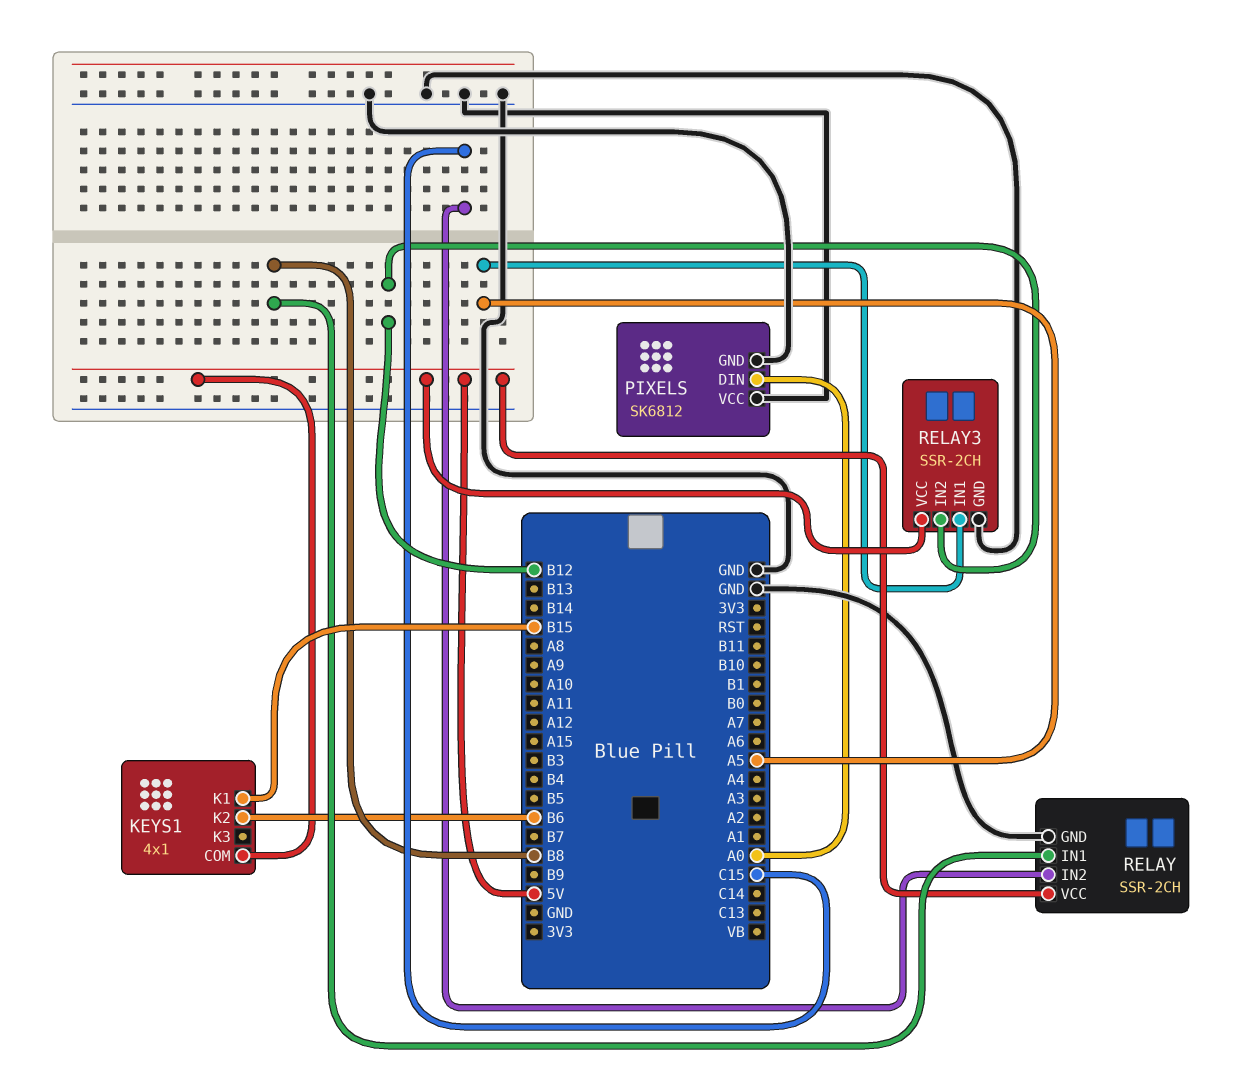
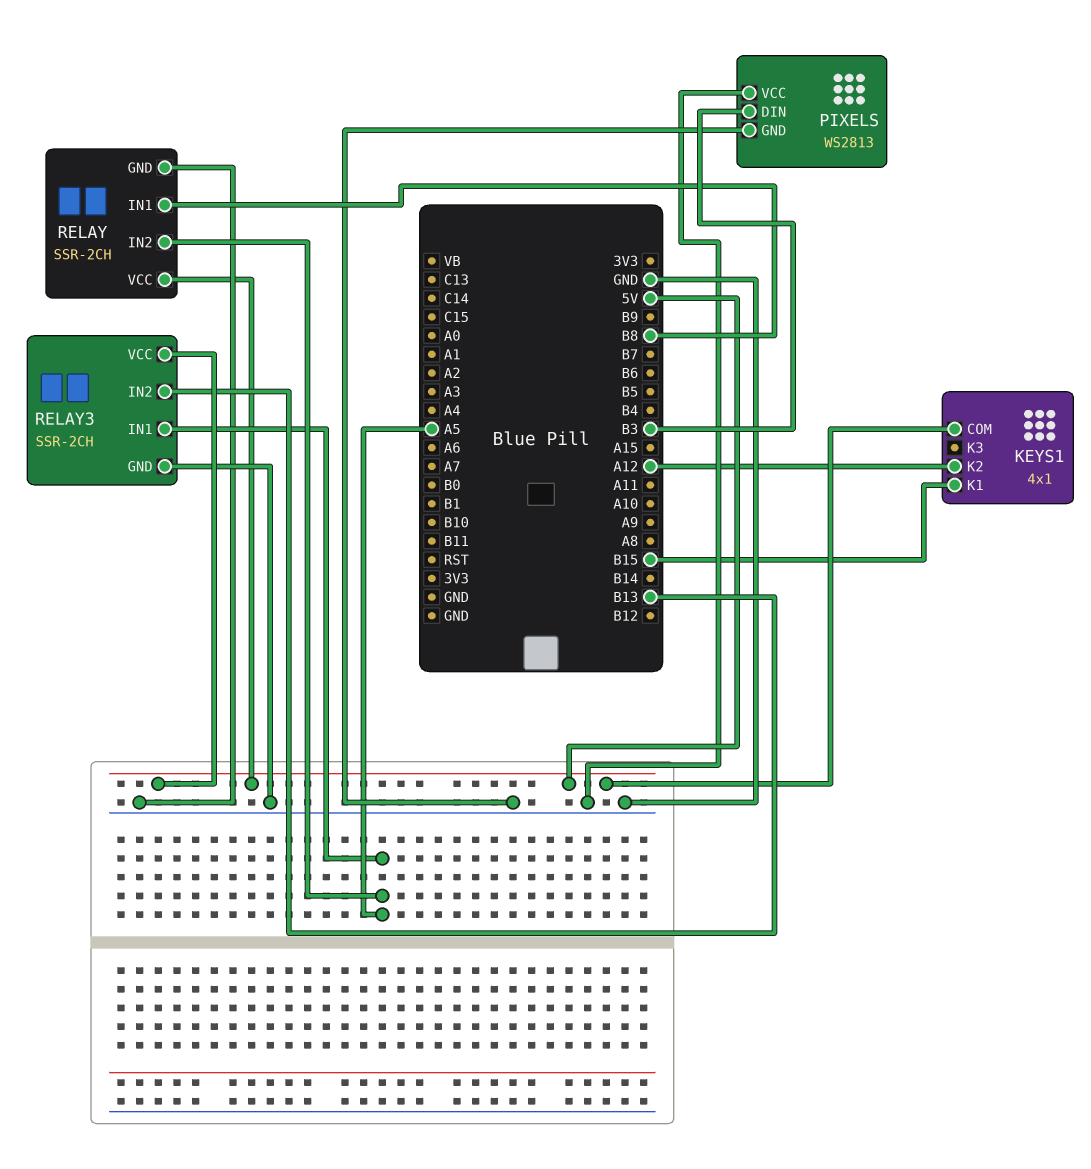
KEYS1 pin K2: B6 -> A12
PIXELS: SK6812 -> WS2813
PIXELS pin DIN: A0 -> B3
RELAY pin IN2: C15 -> A5
RELAY3 pin IN2: B12 -> B13

